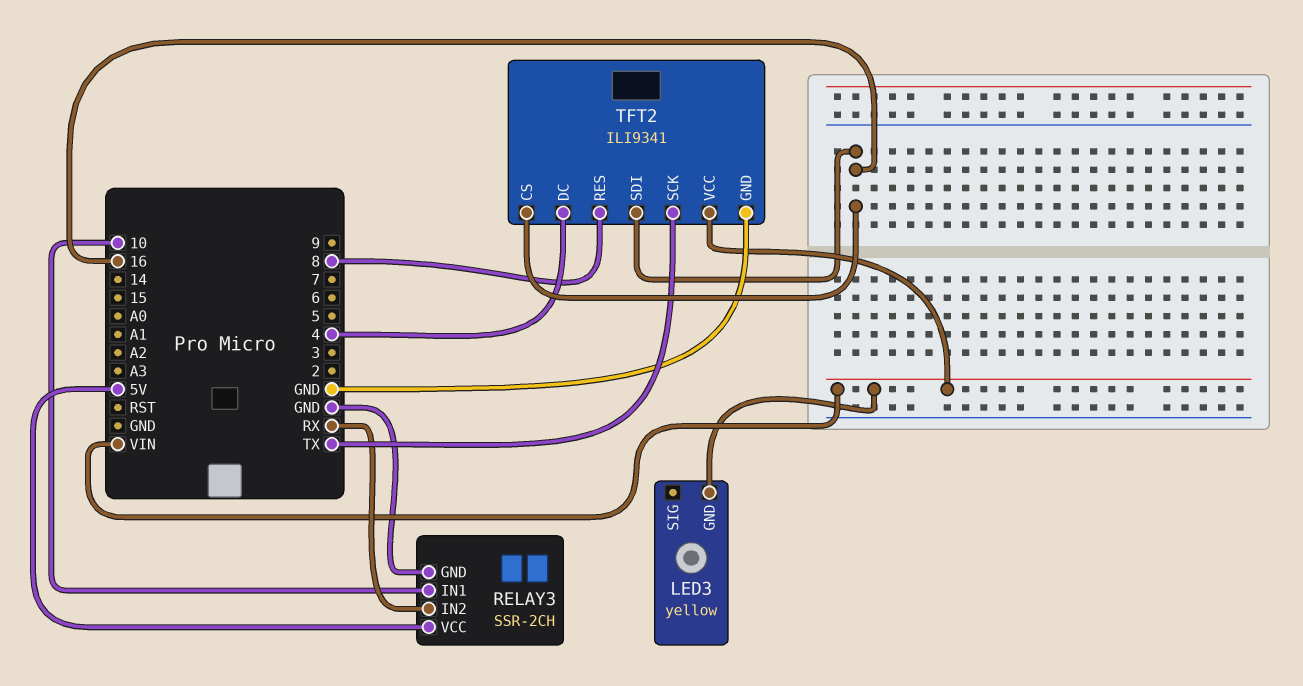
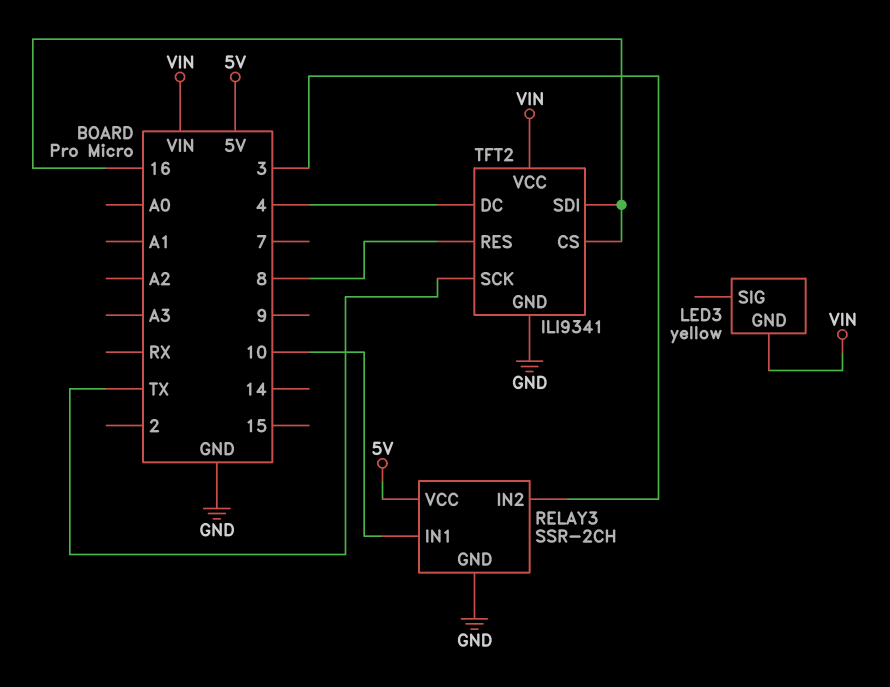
RELAY3 pin IN2: RX -> 3

